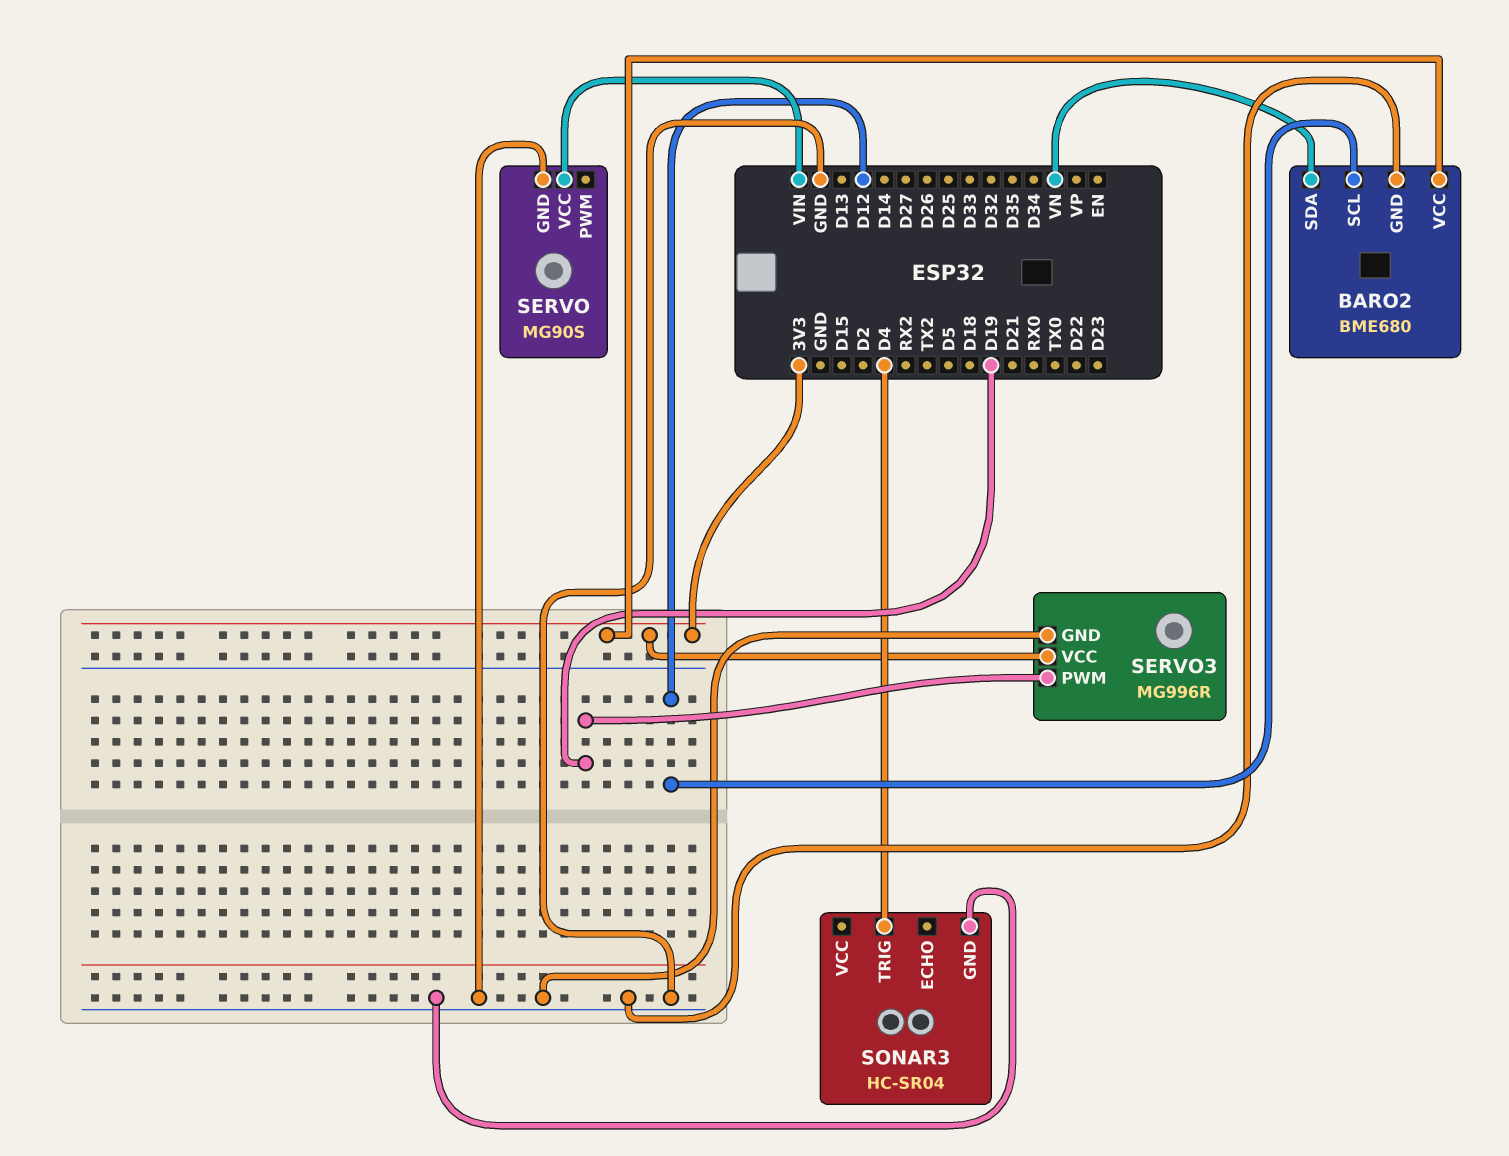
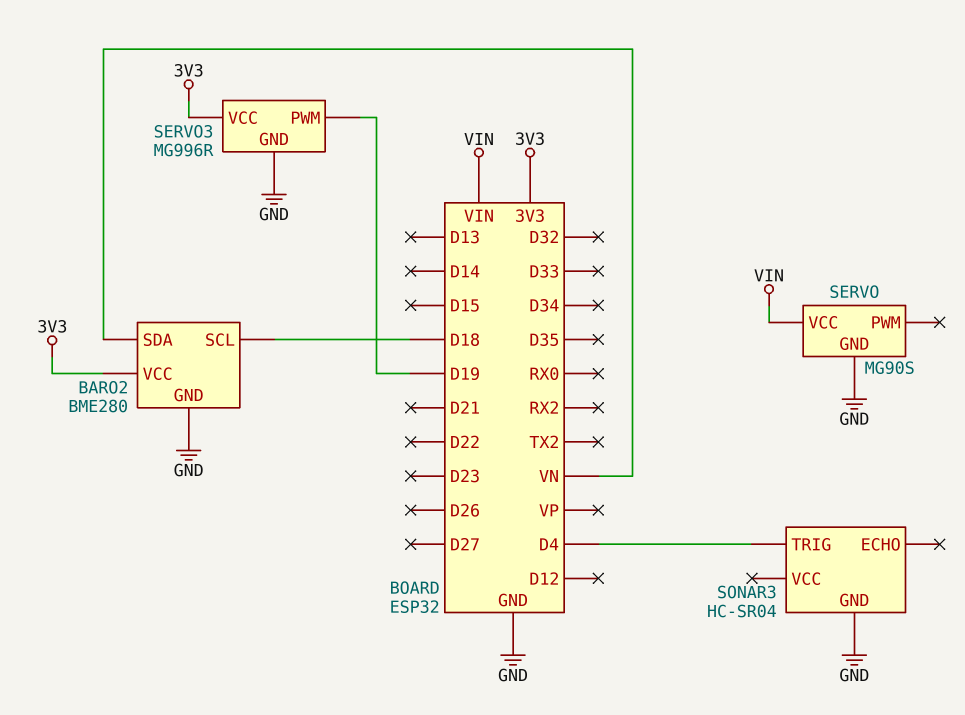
BARO2: BME680 -> BME280
BARO2 pin SCL: D12 -> D18

